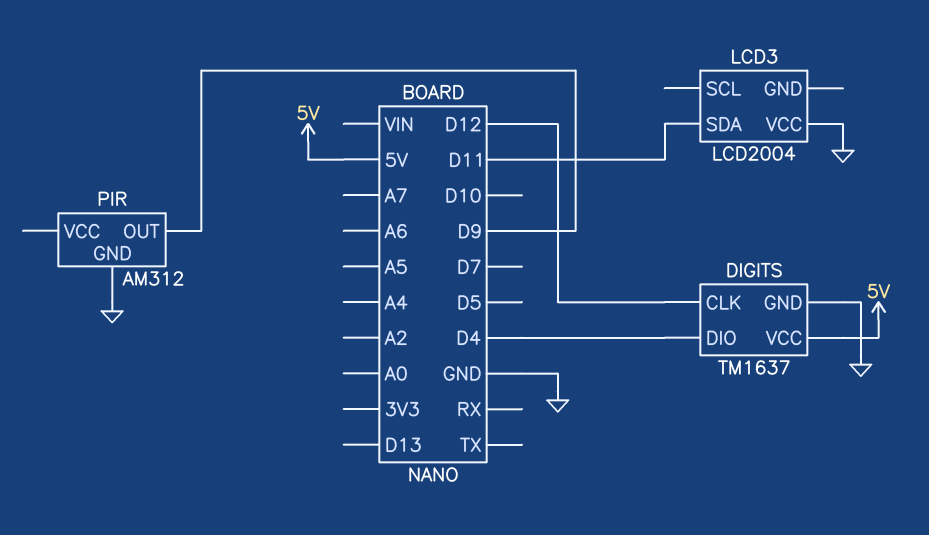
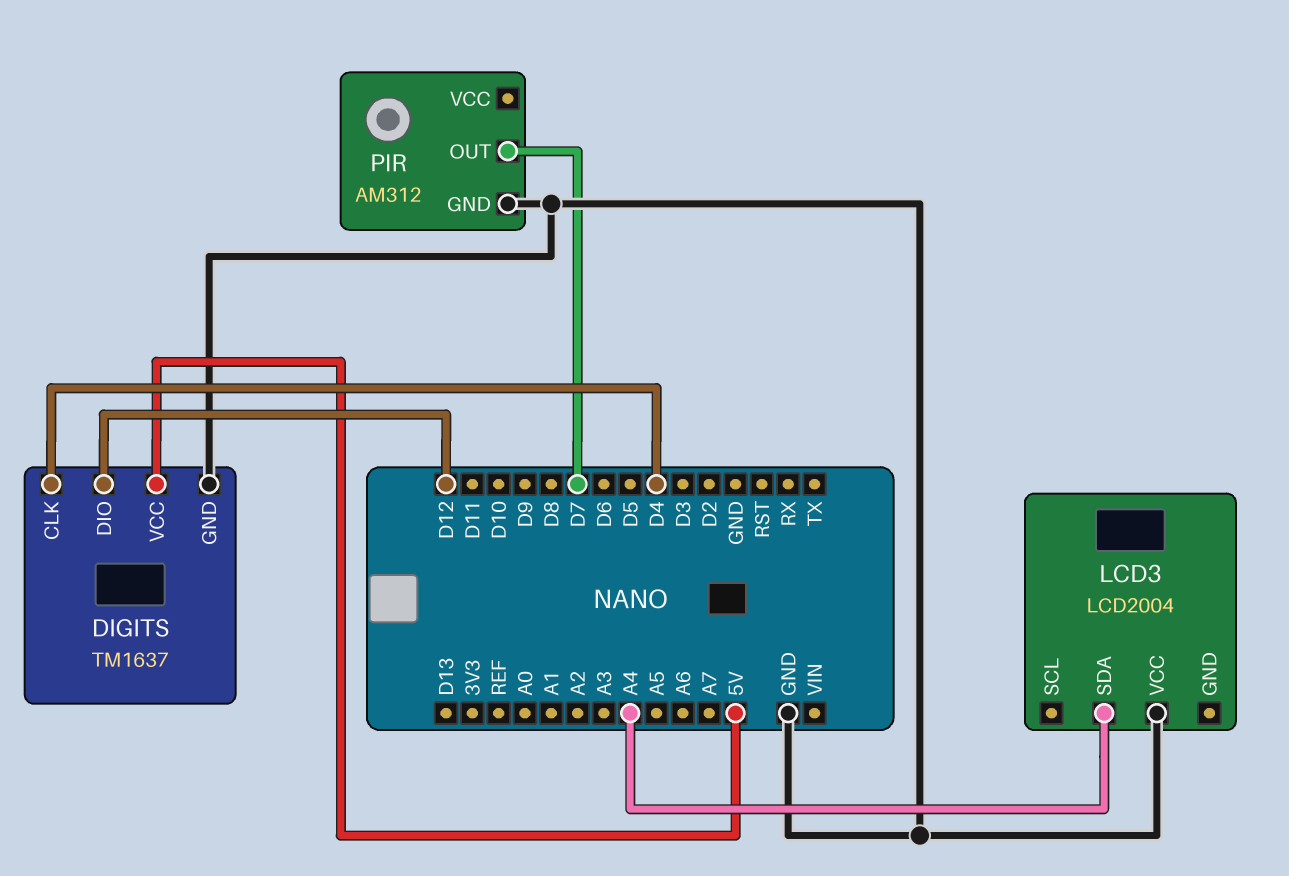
DIGITS pin CLK: D12 -> D4
DIGITS pin DIO: D4 -> D12
LCD3 pin SDA: D11 -> A4
PIR pin OUT: D9 -> D7

